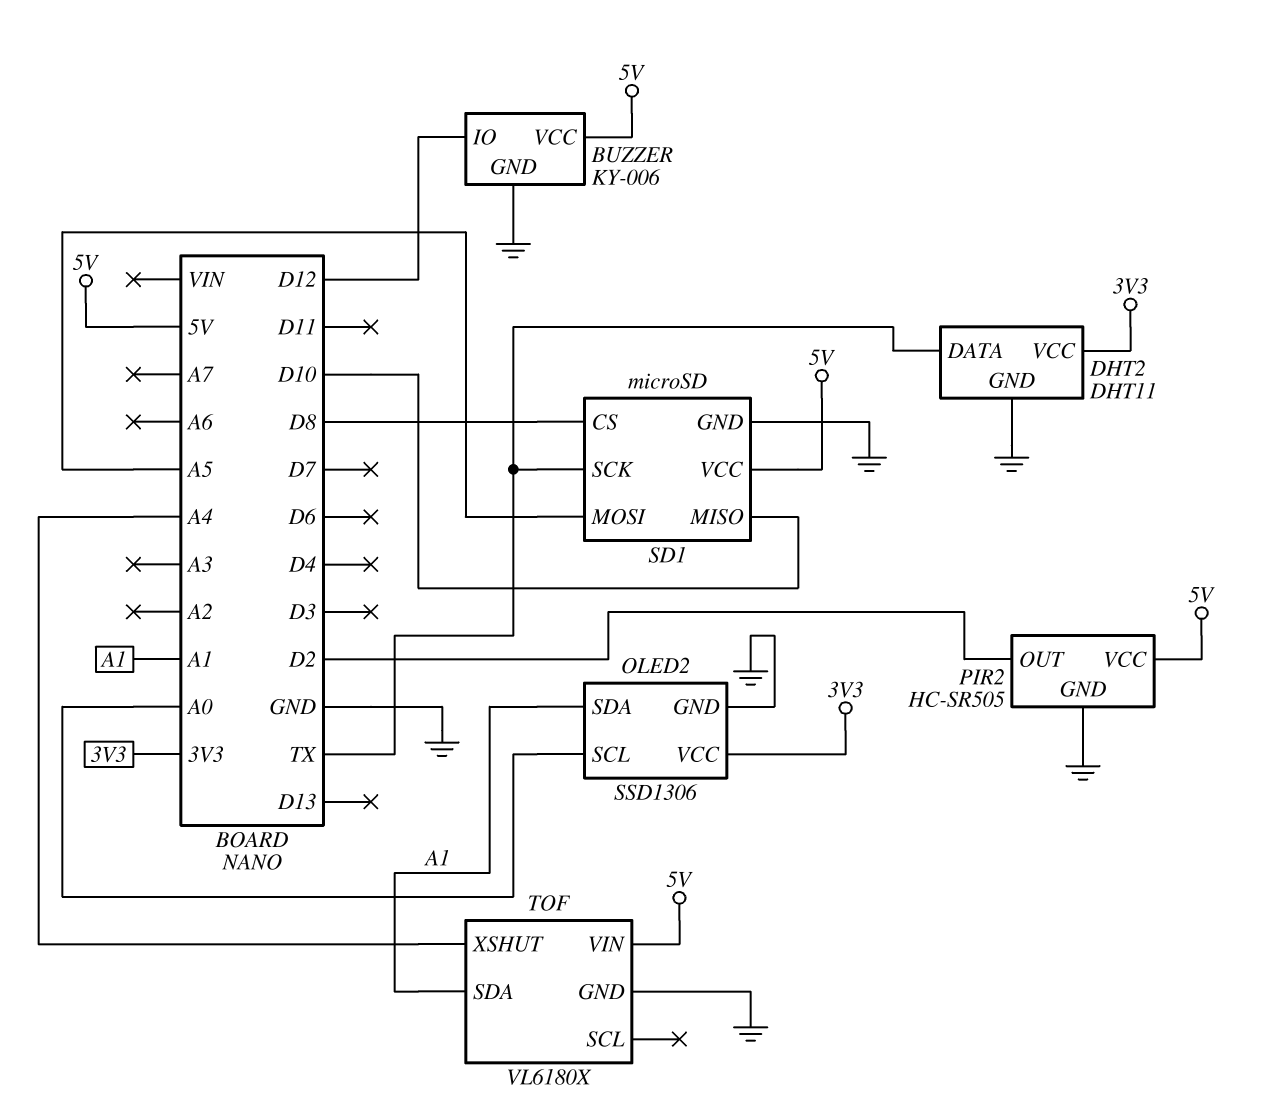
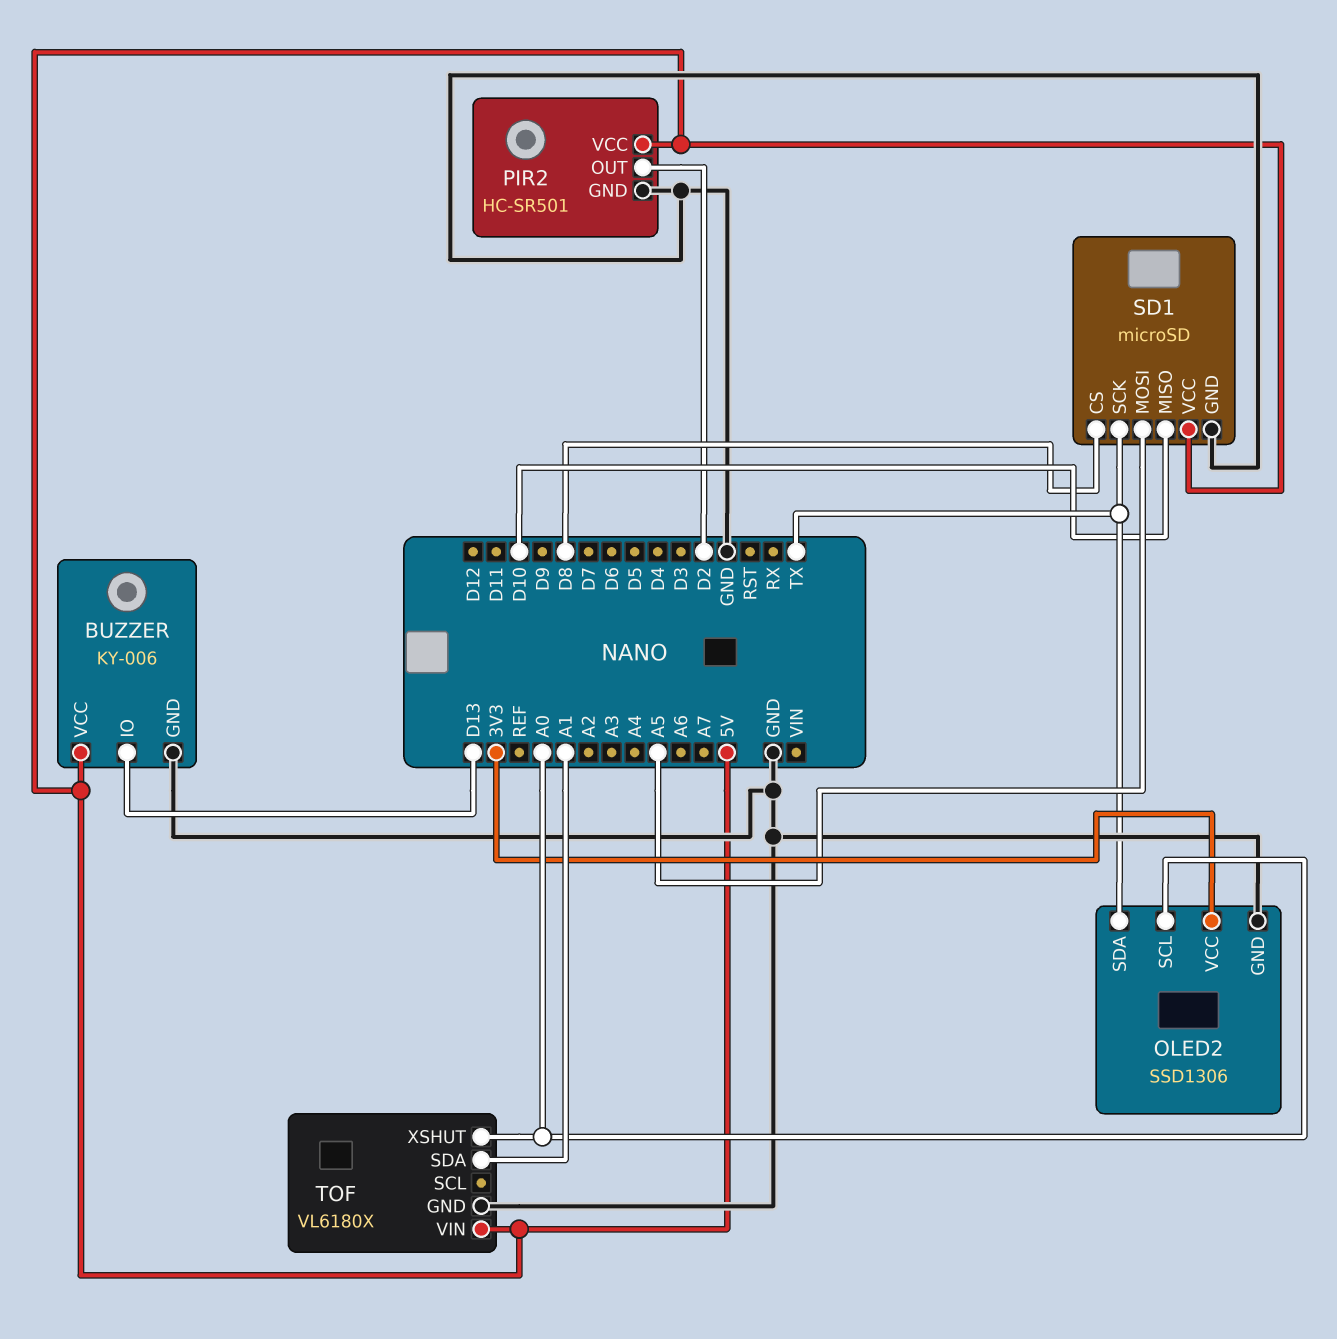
BUZZER pin IO: D12 -> D13
DHT2: DHT11 -> none
DHT2 pin DATA: TX -> none
DHT2 pin GND: GND -> none
DHT2 pin VCC: 3V3 -> none
OLED2 pin SDA: A1 -> TX
PIR2: HC-SR505 -> HC-SR501
TOF pin XSHUT: A4 -> A0

